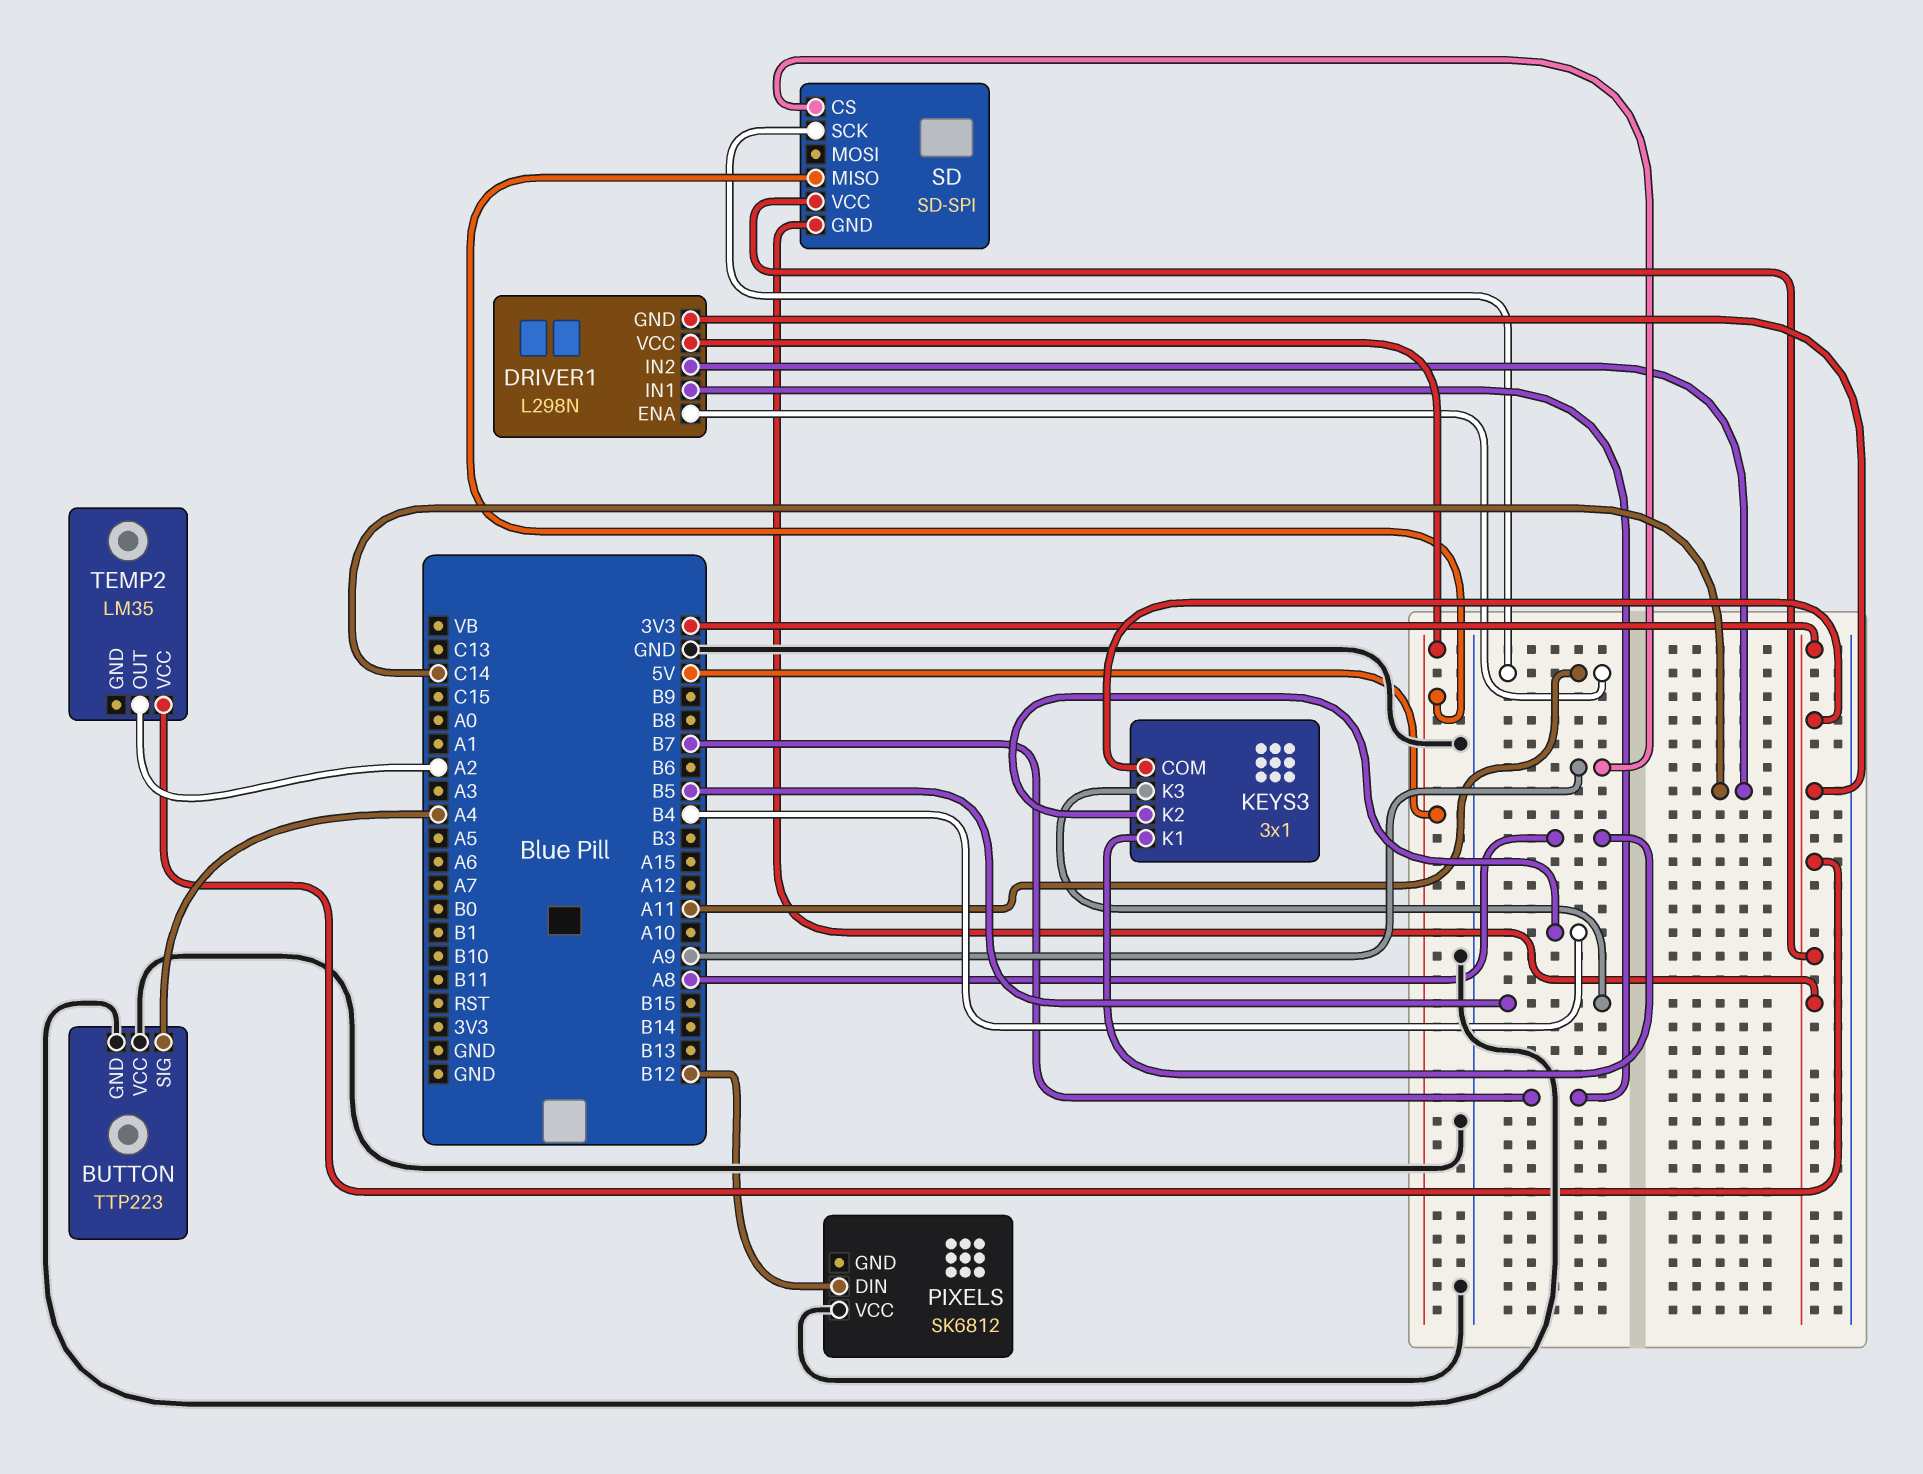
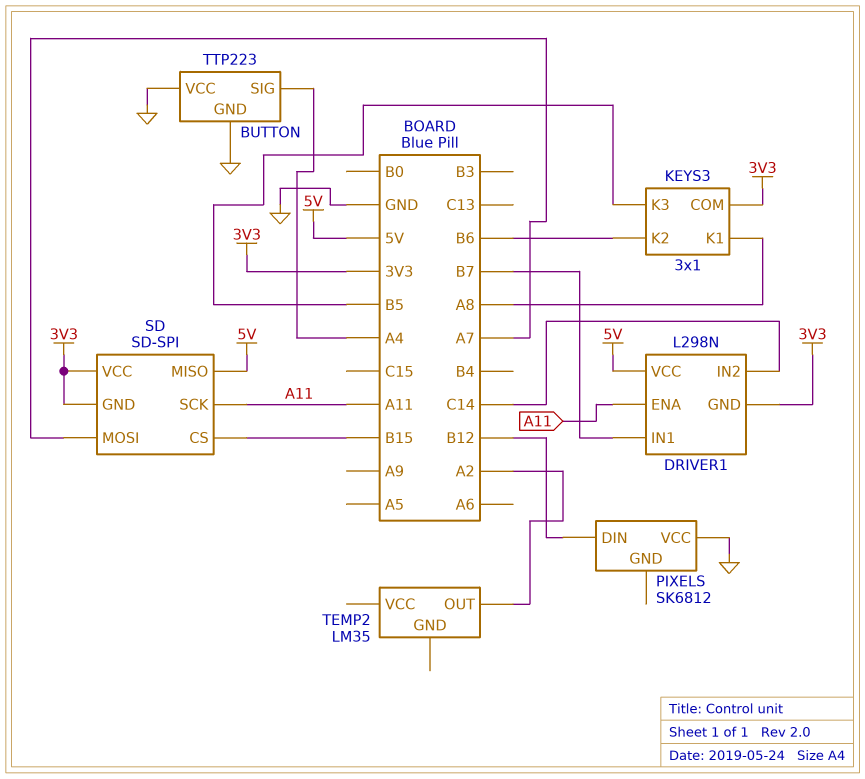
KEYS3 pin K2: B4 -> B6
SD pin CS: A9 -> B15
SD pin MOSI: none -> A7
TEMP2 pin VCC: 3V3 -> none

